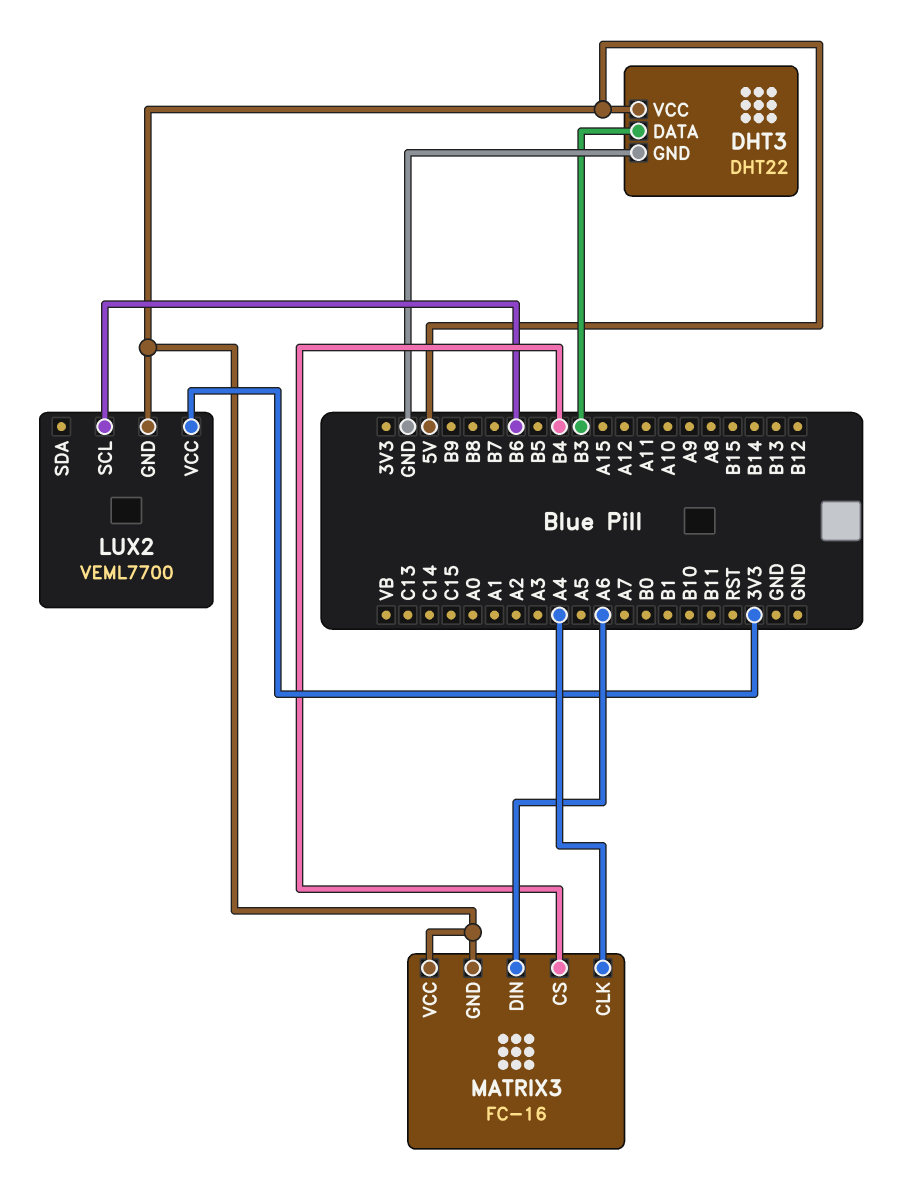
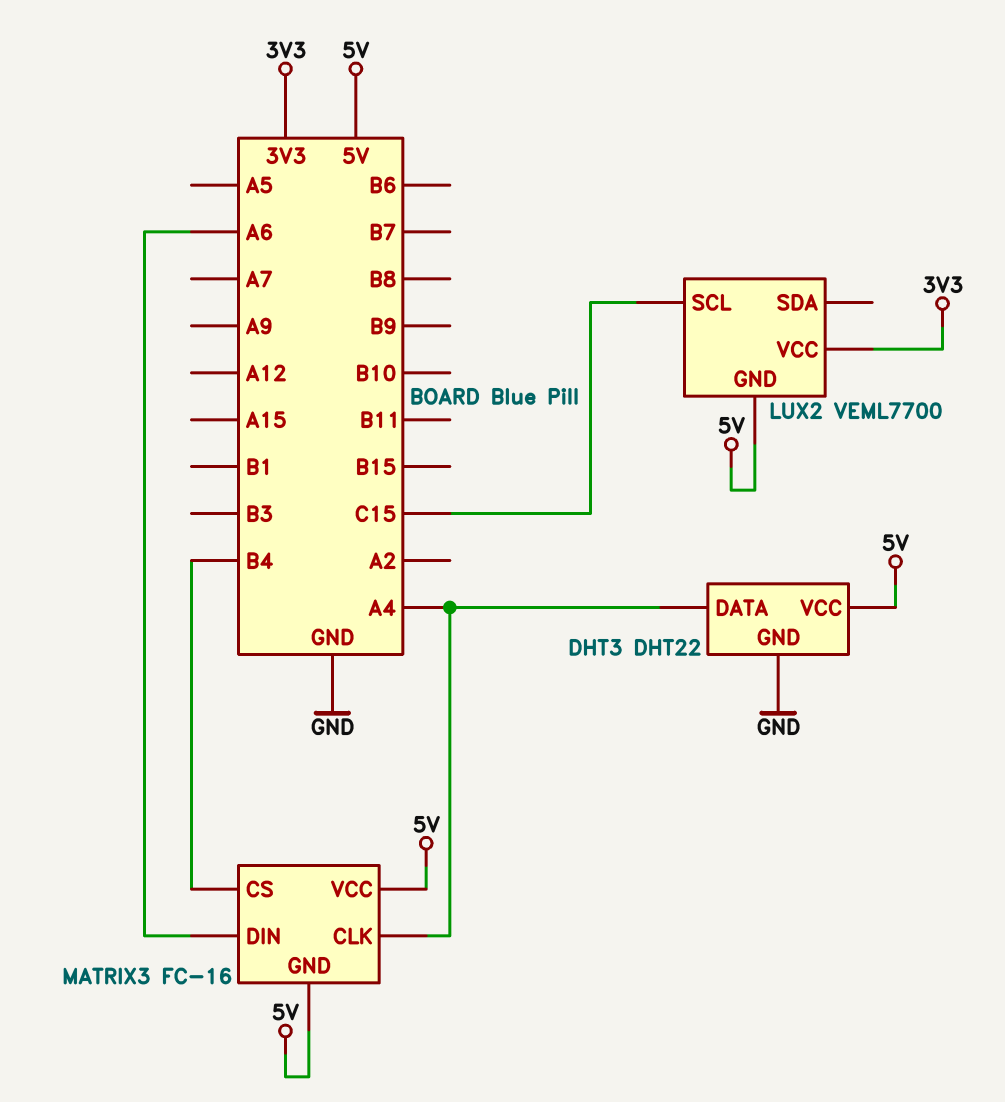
DHT3 pin DATA: B3 -> A4
LUX2 pin SCL: B6 -> C15

